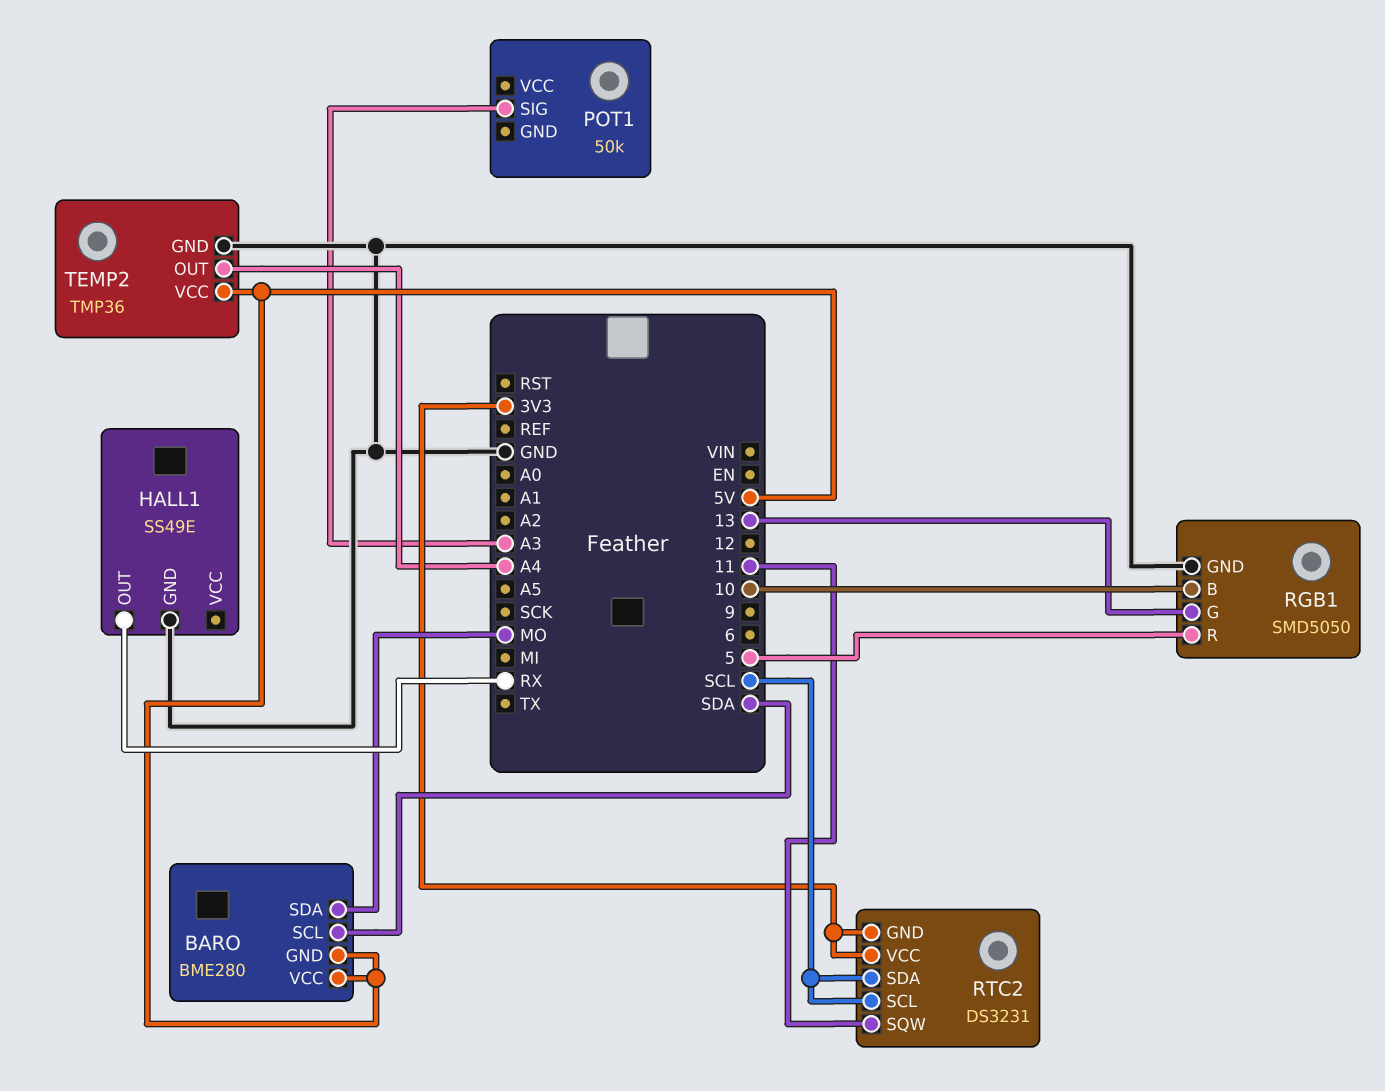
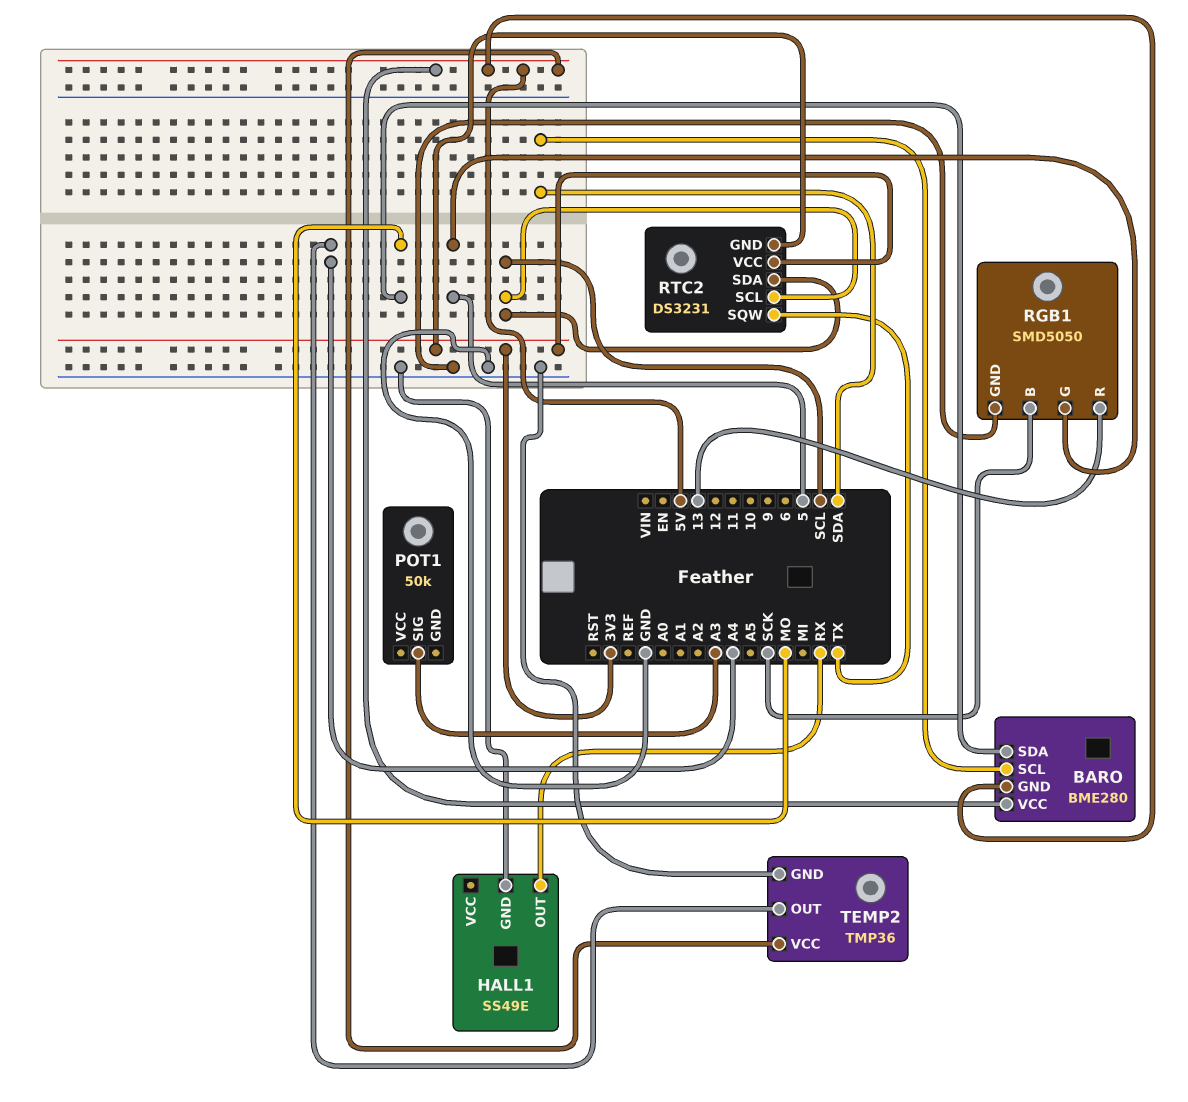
RGB1 pin B: 10 -> SCK
RGB1 pin G: 13 -> 5
RGB1 pin R: 5 -> 13
RTC2 pin SQW: 11 -> TX

